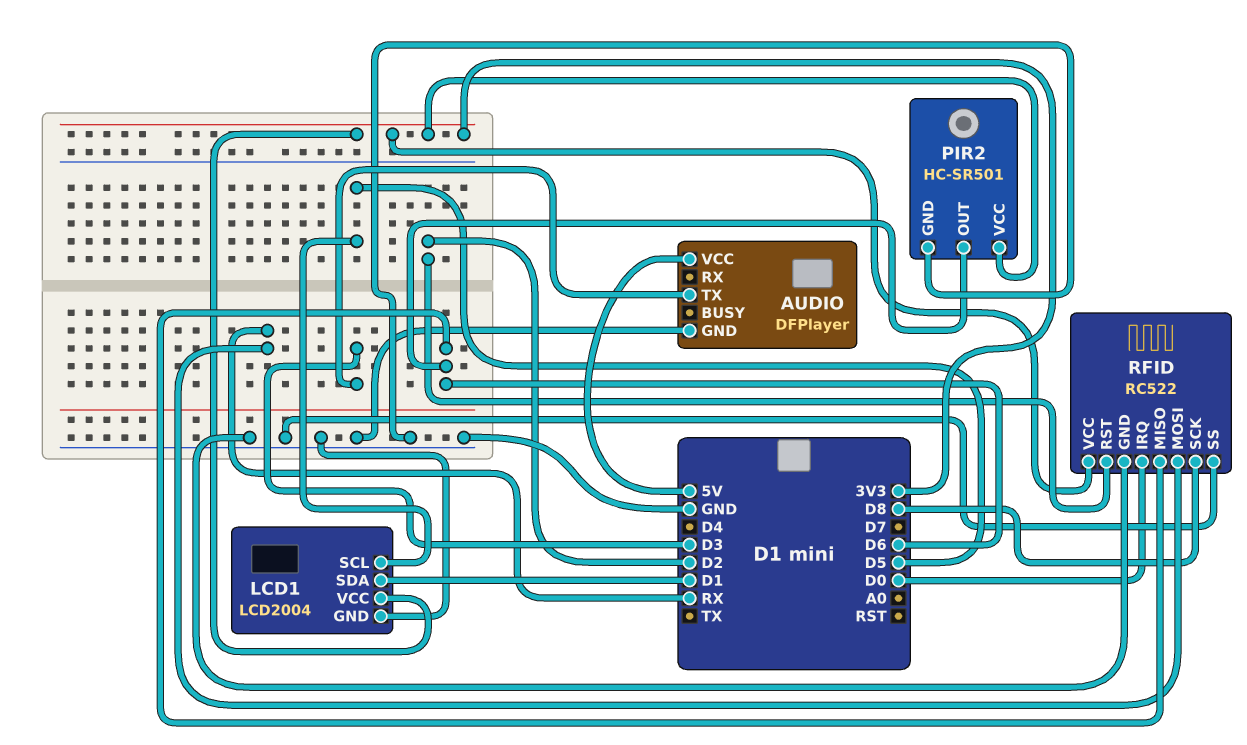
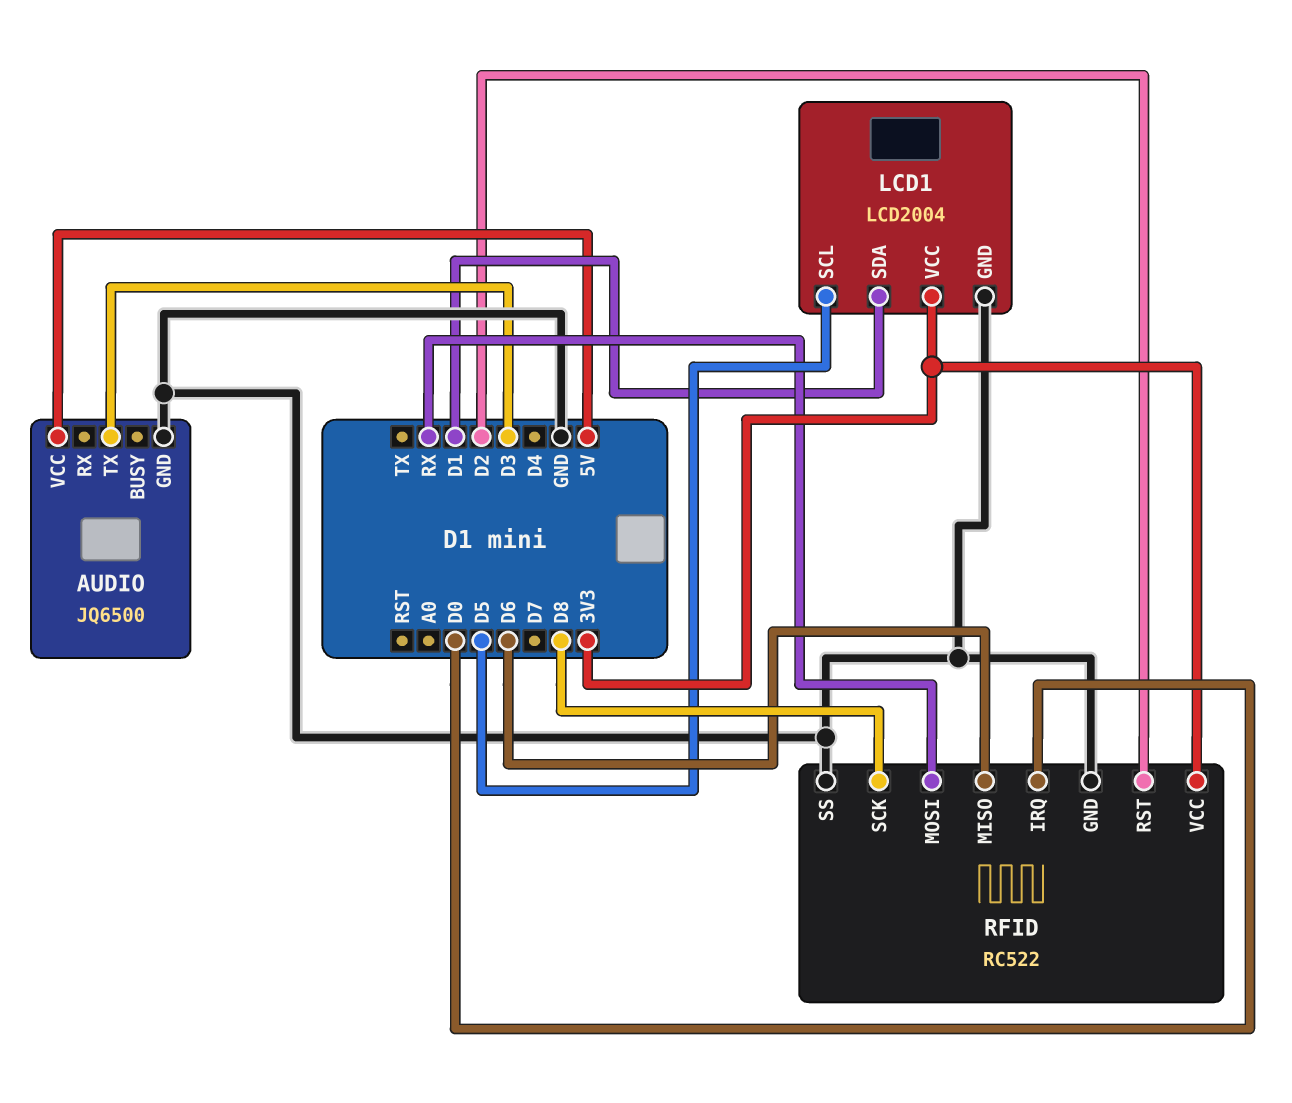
AUDIO: DFPlayer -> JQ6500
PIR2: HC-SR501 -> none
PIR2 pin GND: GND -> none
PIR2 pin OUT: D6 -> none
PIR2 pin VCC: 3V3 -> none

